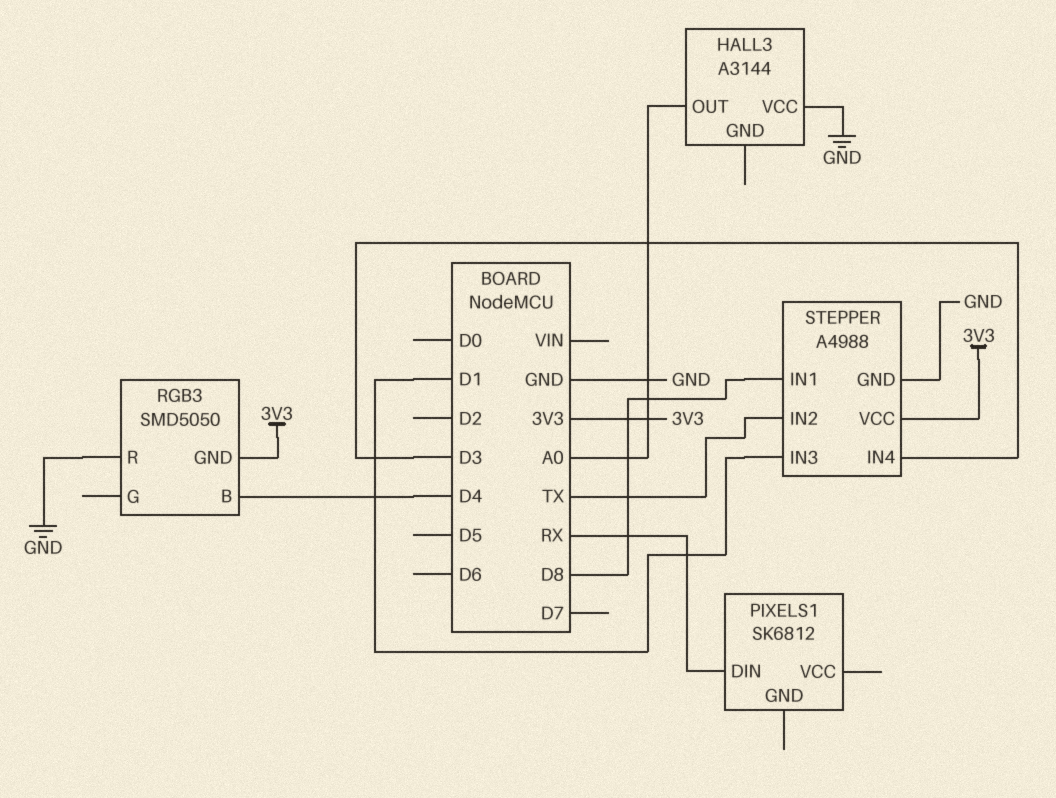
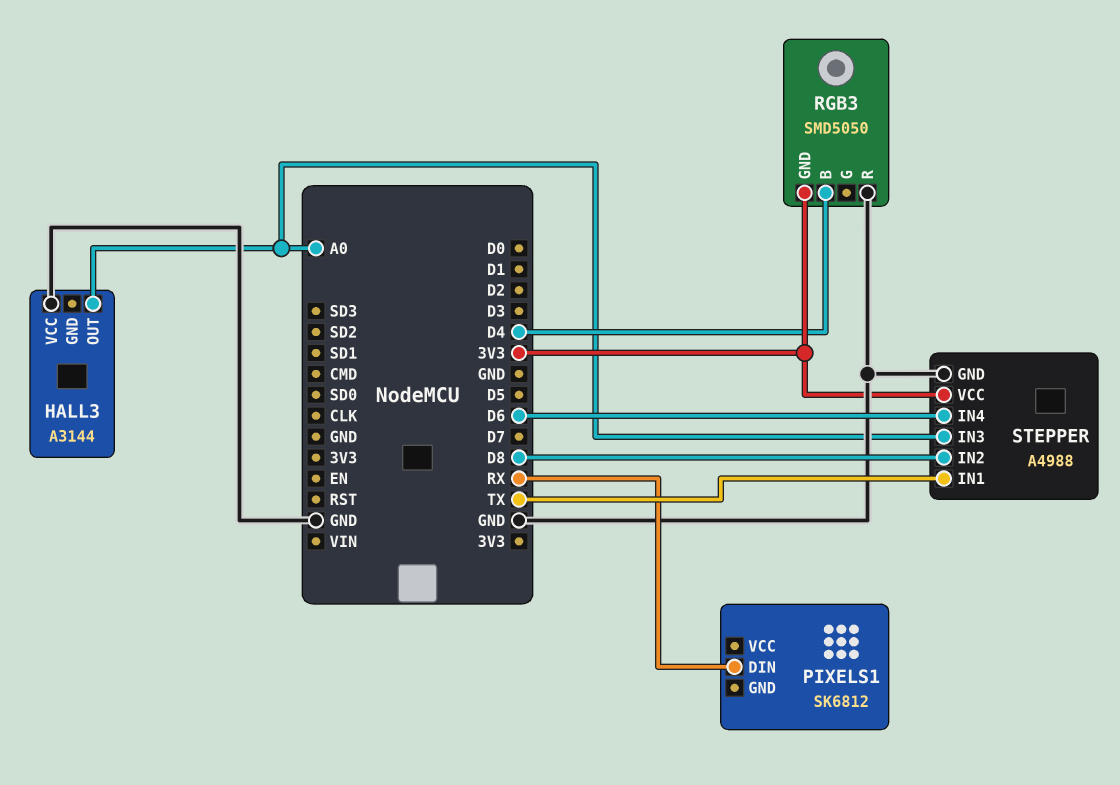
STEPPER pin IN1: D8 -> TX
STEPPER pin IN2: TX -> D8
STEPPER pin IN3: D1 -> A0
STEPPER pin IN4: D3 -> D6

